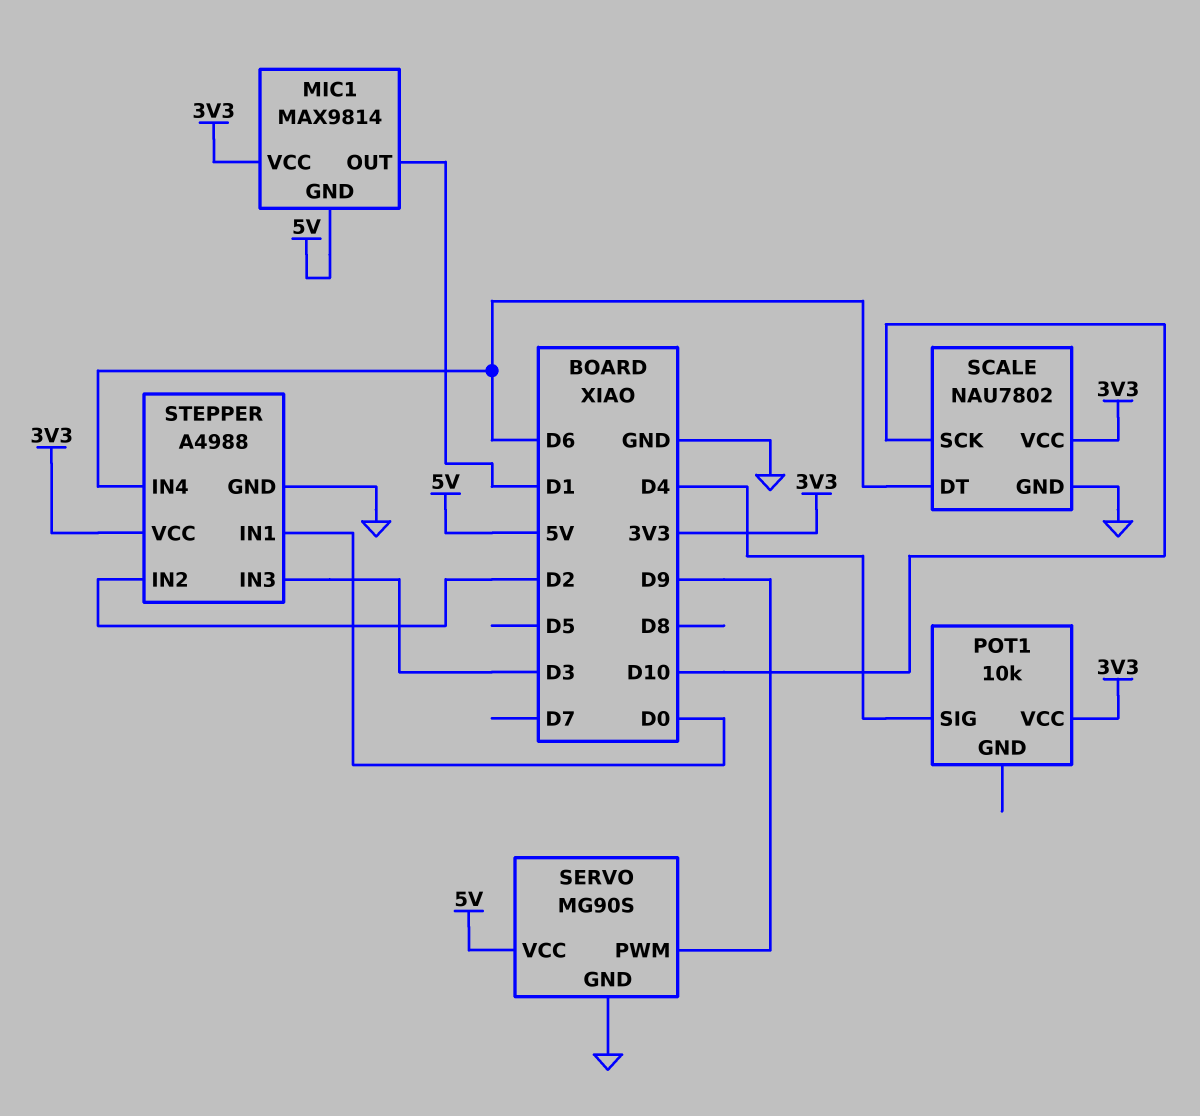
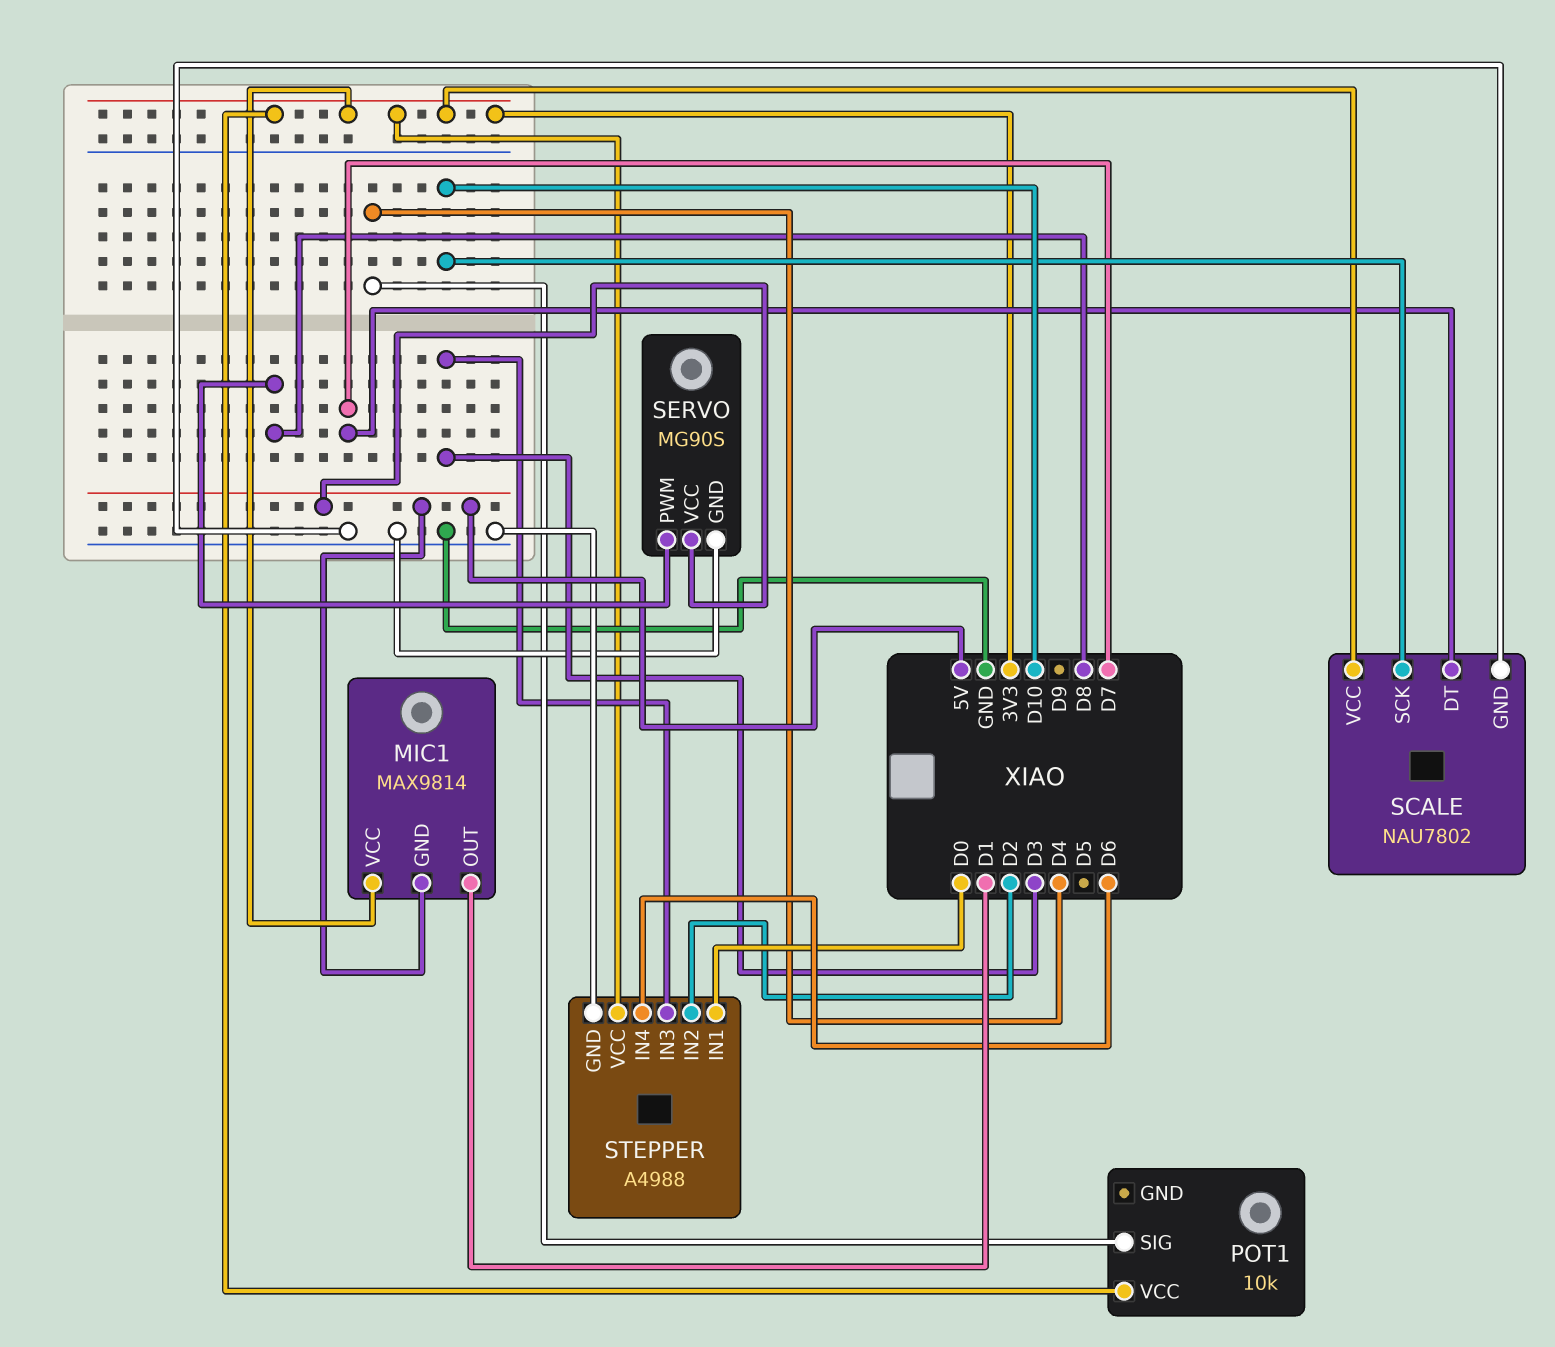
SCALE pin DT: D6 -> D7
SERVO pin PWM: D9 -> D8

